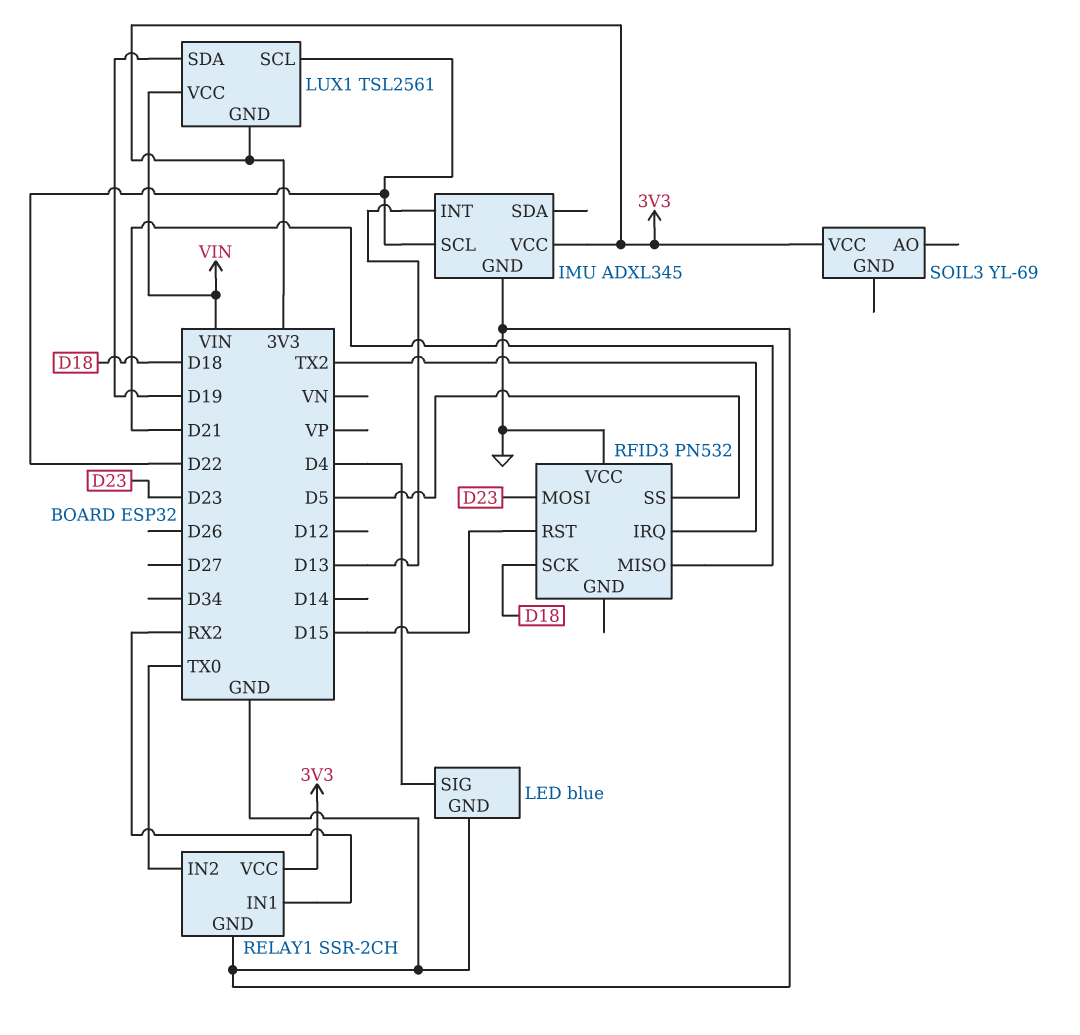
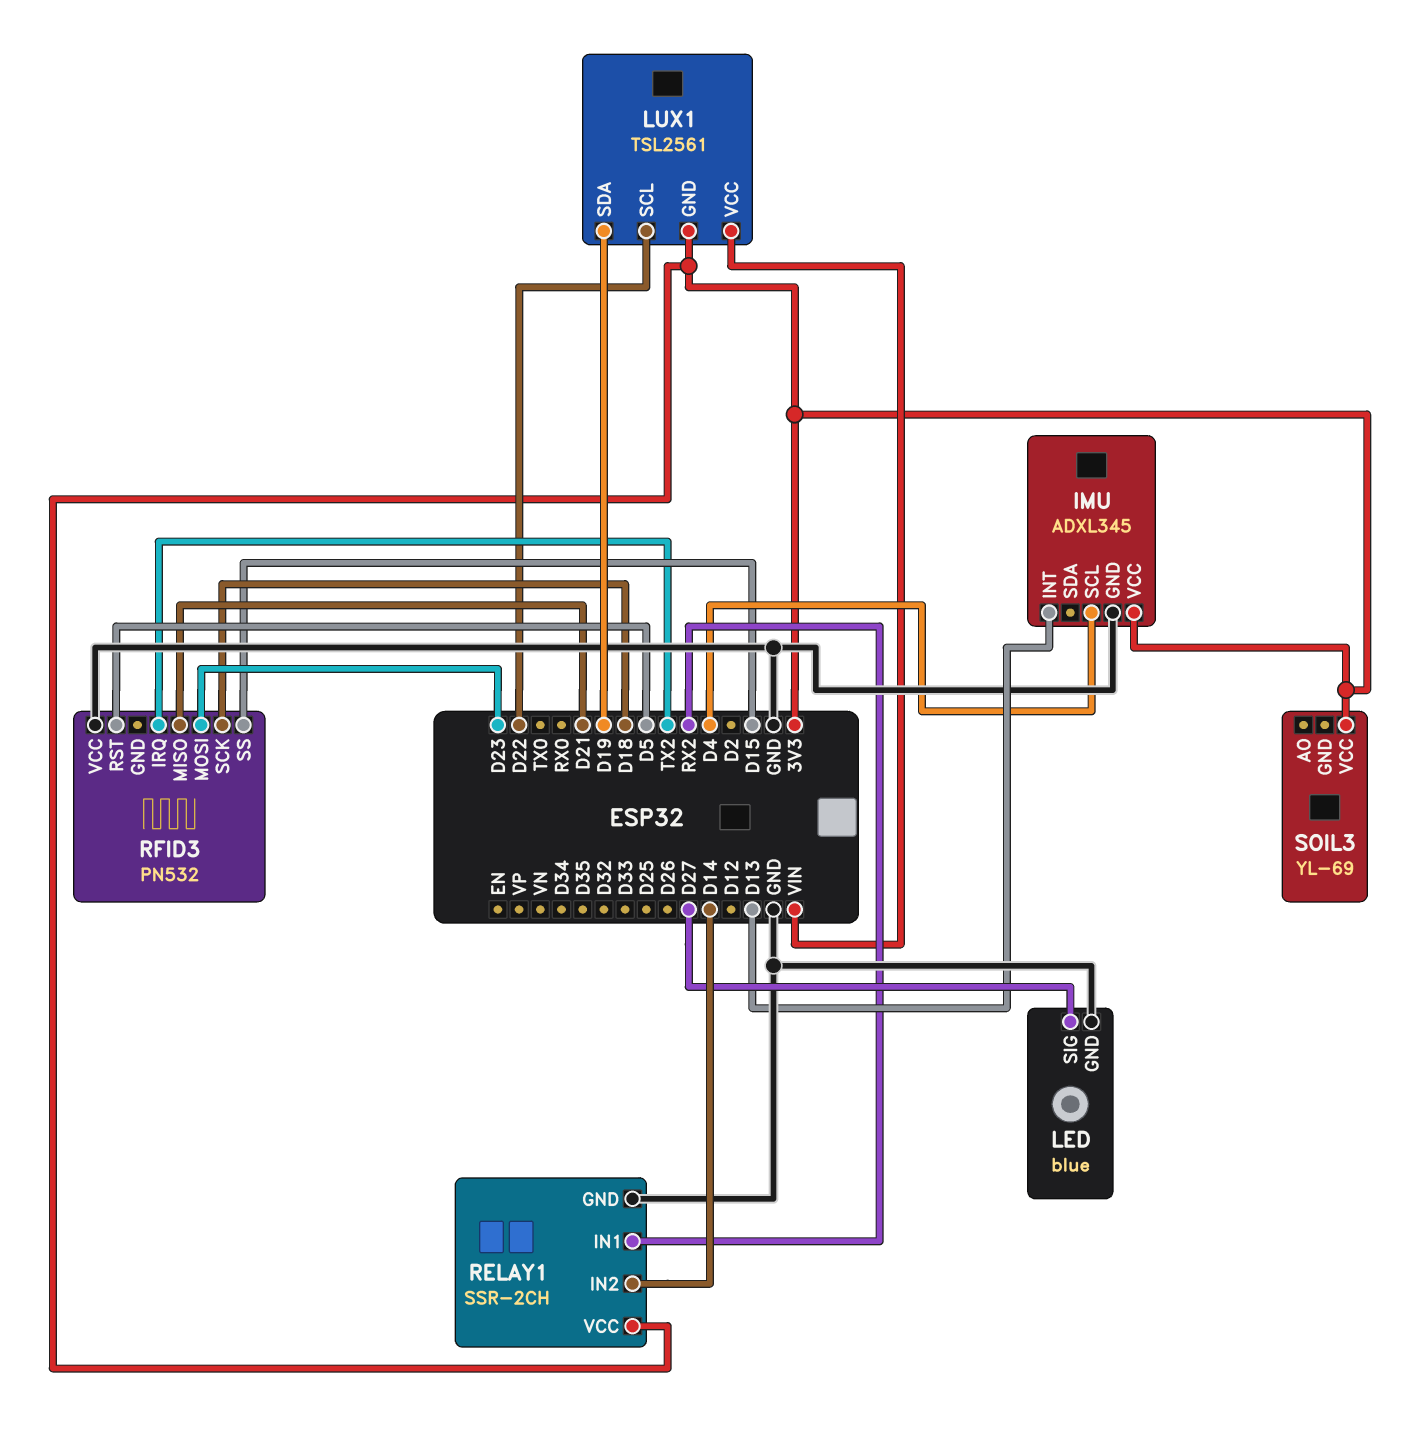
IMU pin SCL: D22 -> D4
LED pin SIG: D4 -> D27
RELAY1 pin IN2: TX0 -> D14
RFID3 pin RST: D15 -> D5
RFID3 pin SS: D5 -> D15

